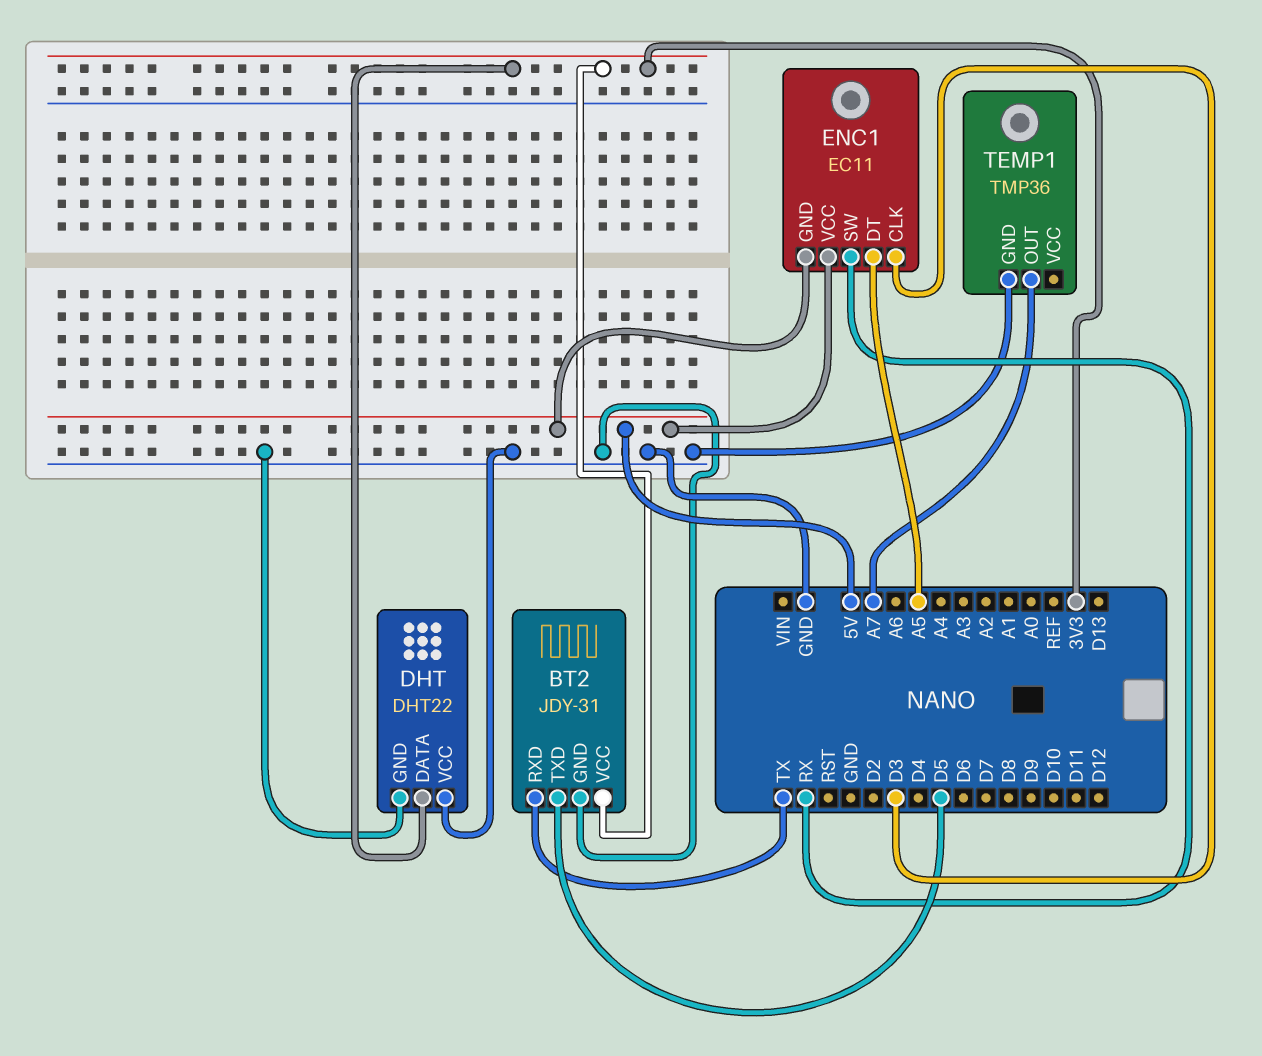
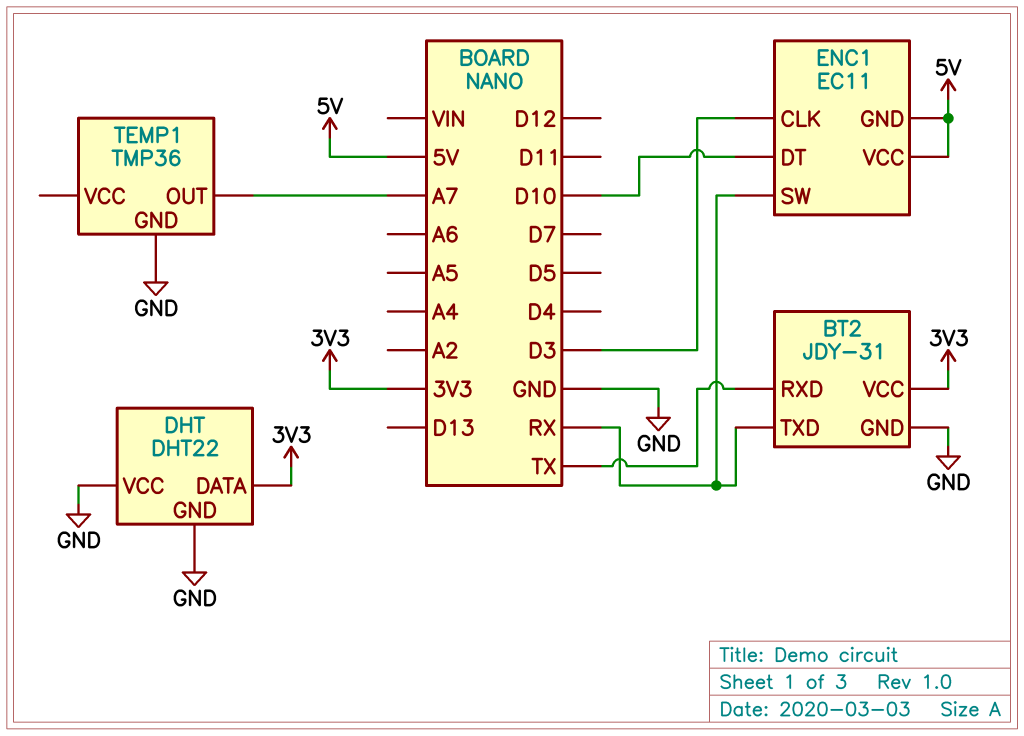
BT2 pin TXD: D5 -> RX
ENC1 pin DT: A5 -> D10

